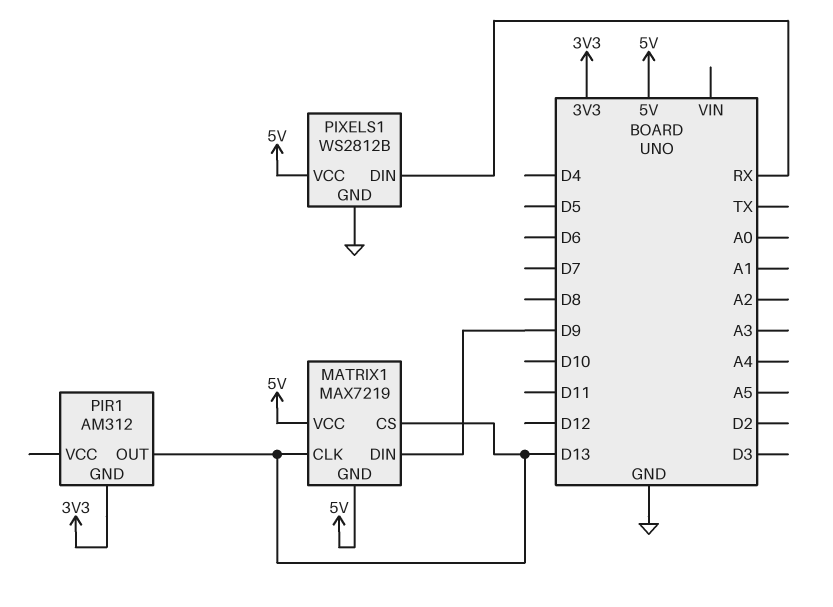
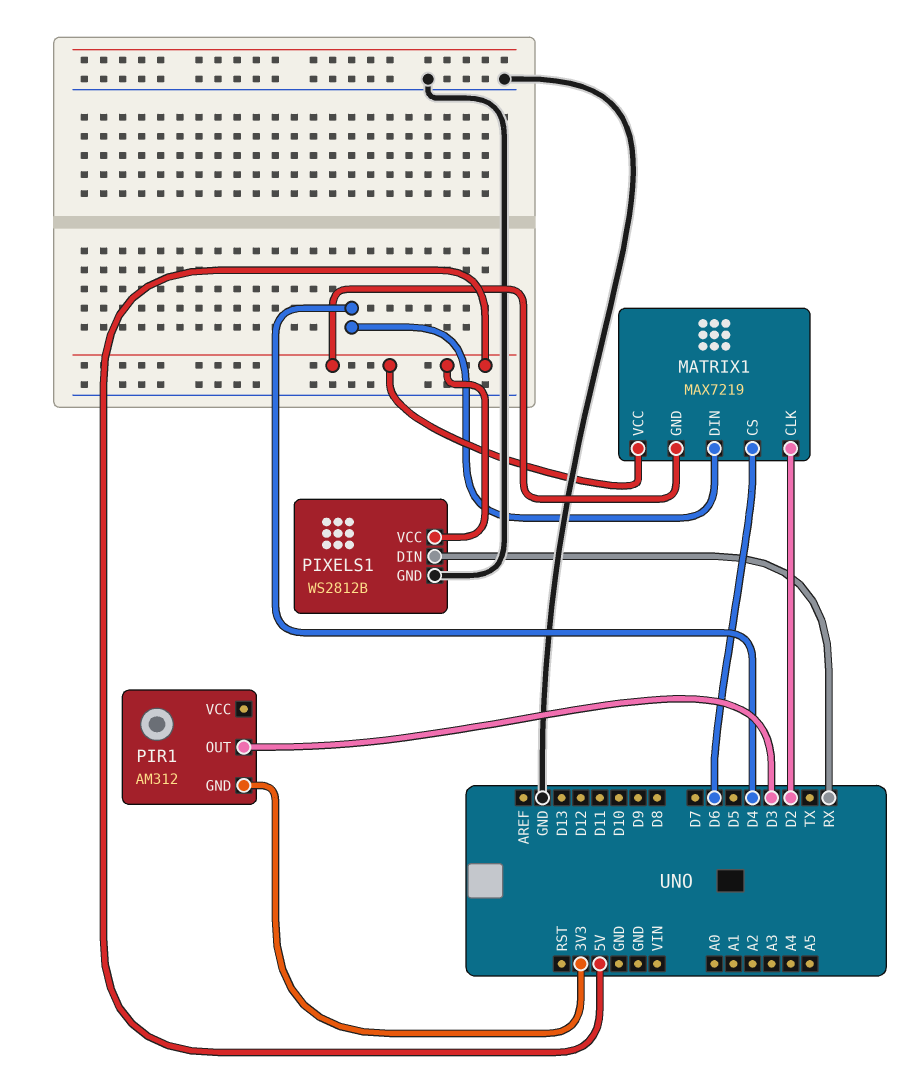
MATRIX1 pin CLK: D13 -> D2
MATRIX1 pin CS: D13 -> D6
MATRIX1 pin DIN: D9 -> D4
PIR1 pin OUT: D13 -> D3

